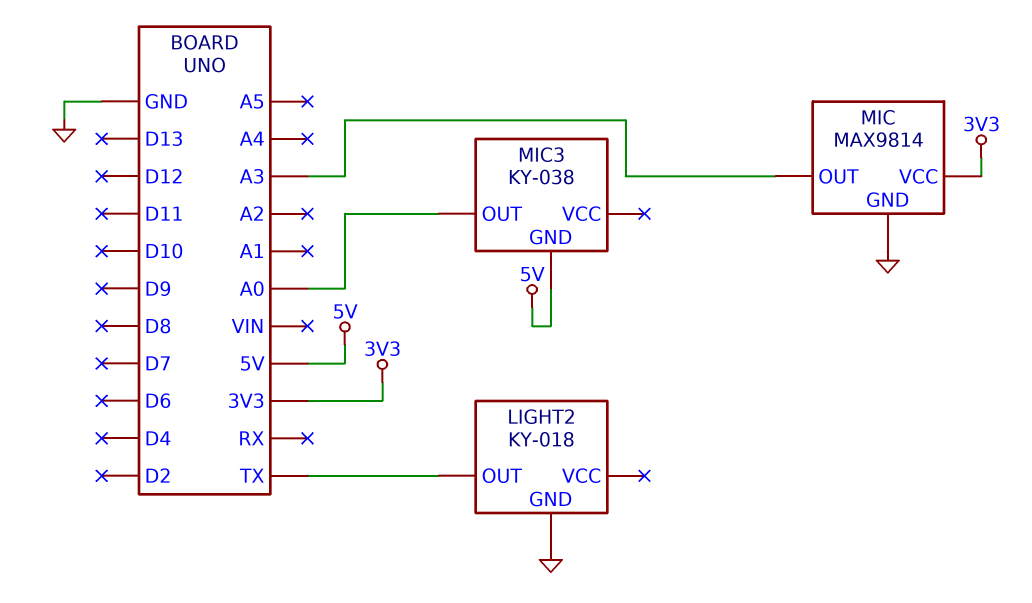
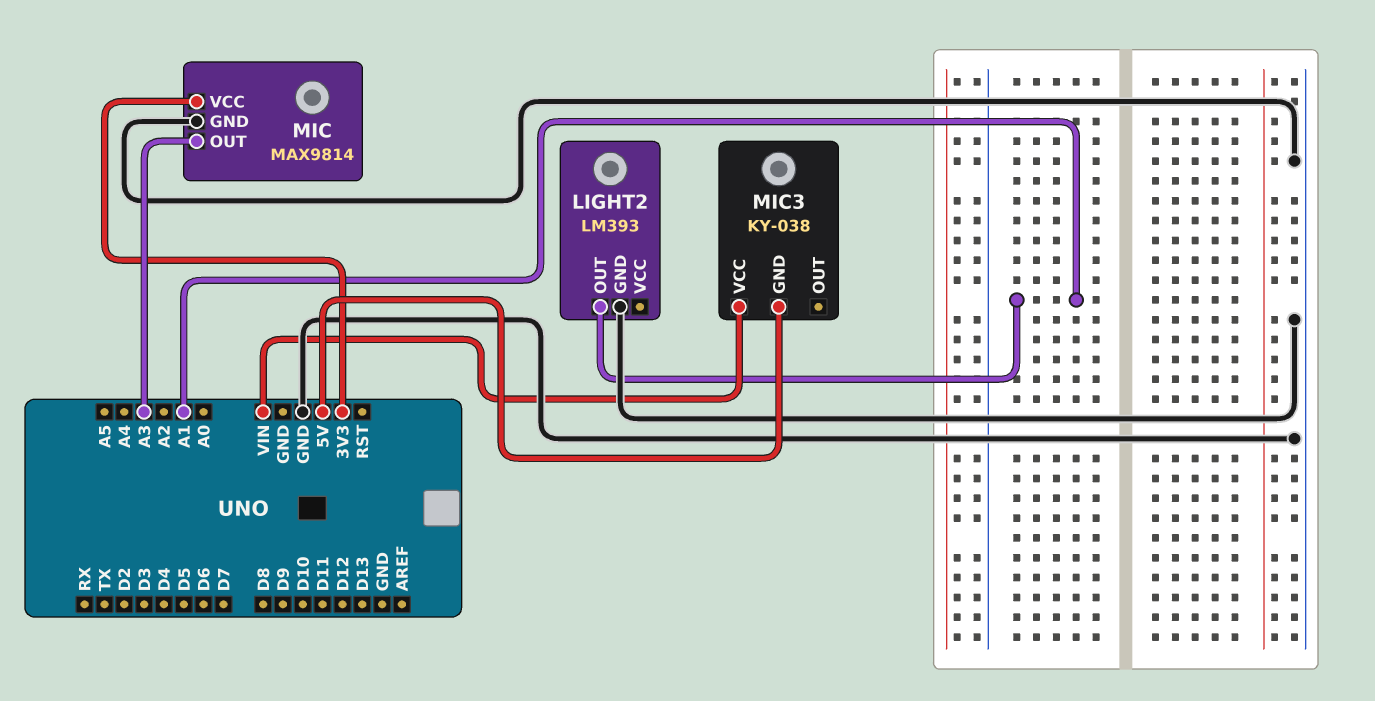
LIGHT2: KY-018 -> LM393
LIGHT2 pin OUT: TX -> A1
MIC3 pin OUT: A0 -> none
MIC3 pin VCC: none -> VIN

